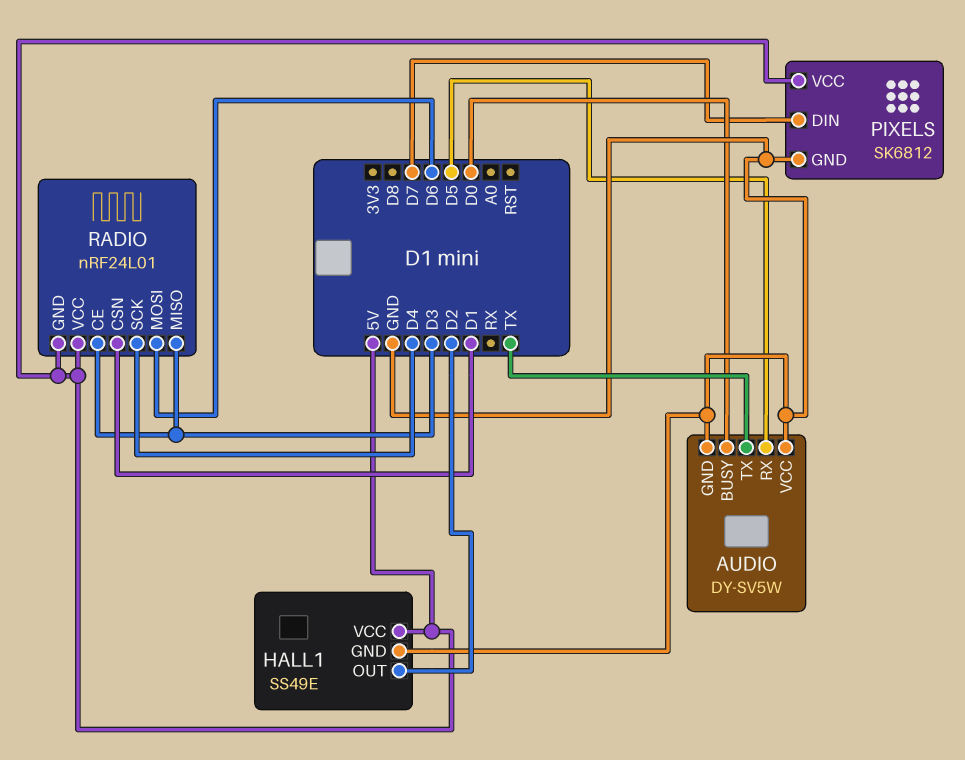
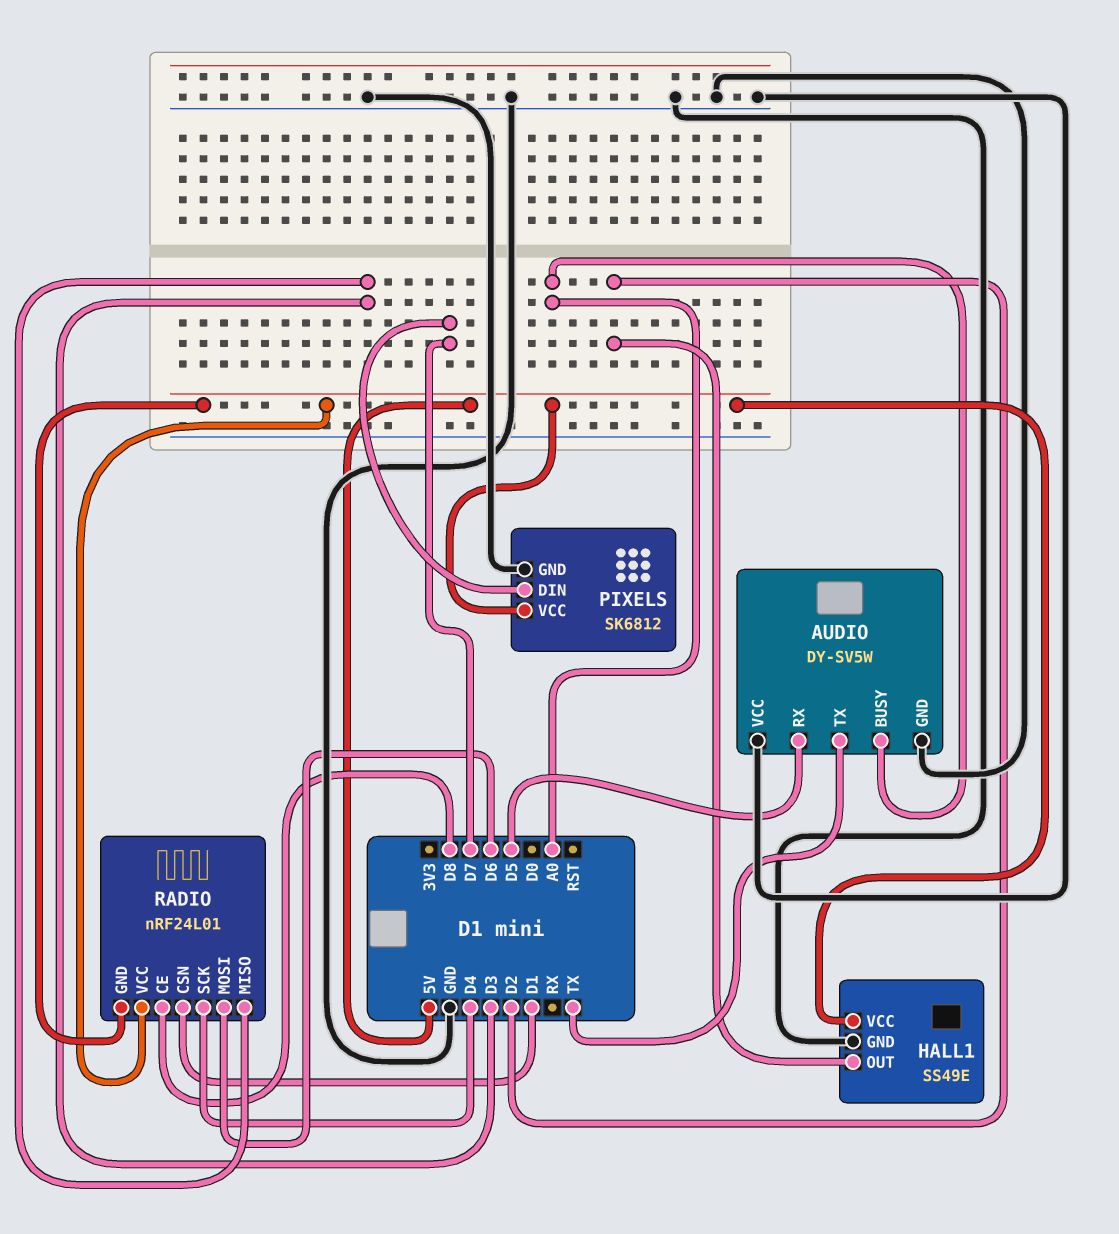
AUDIO pin BUSY: D0 -> A0
RADIO pin CE: D3 -> D8

